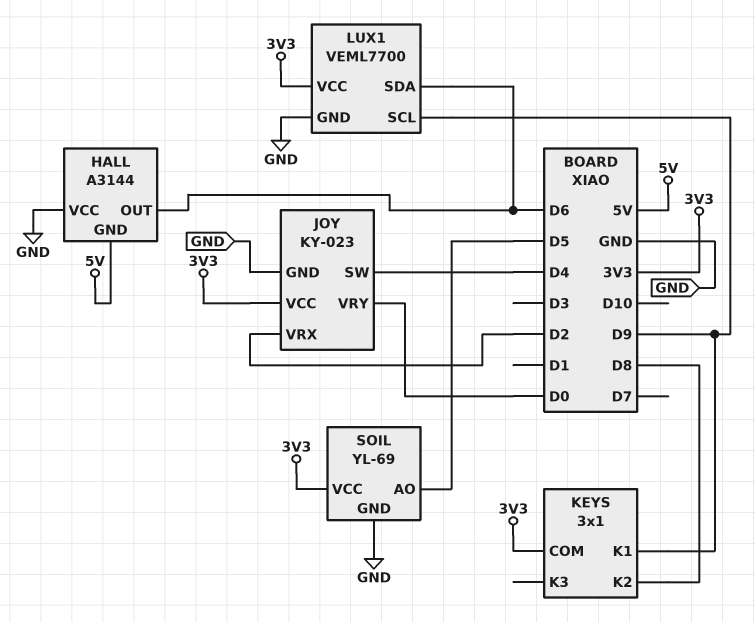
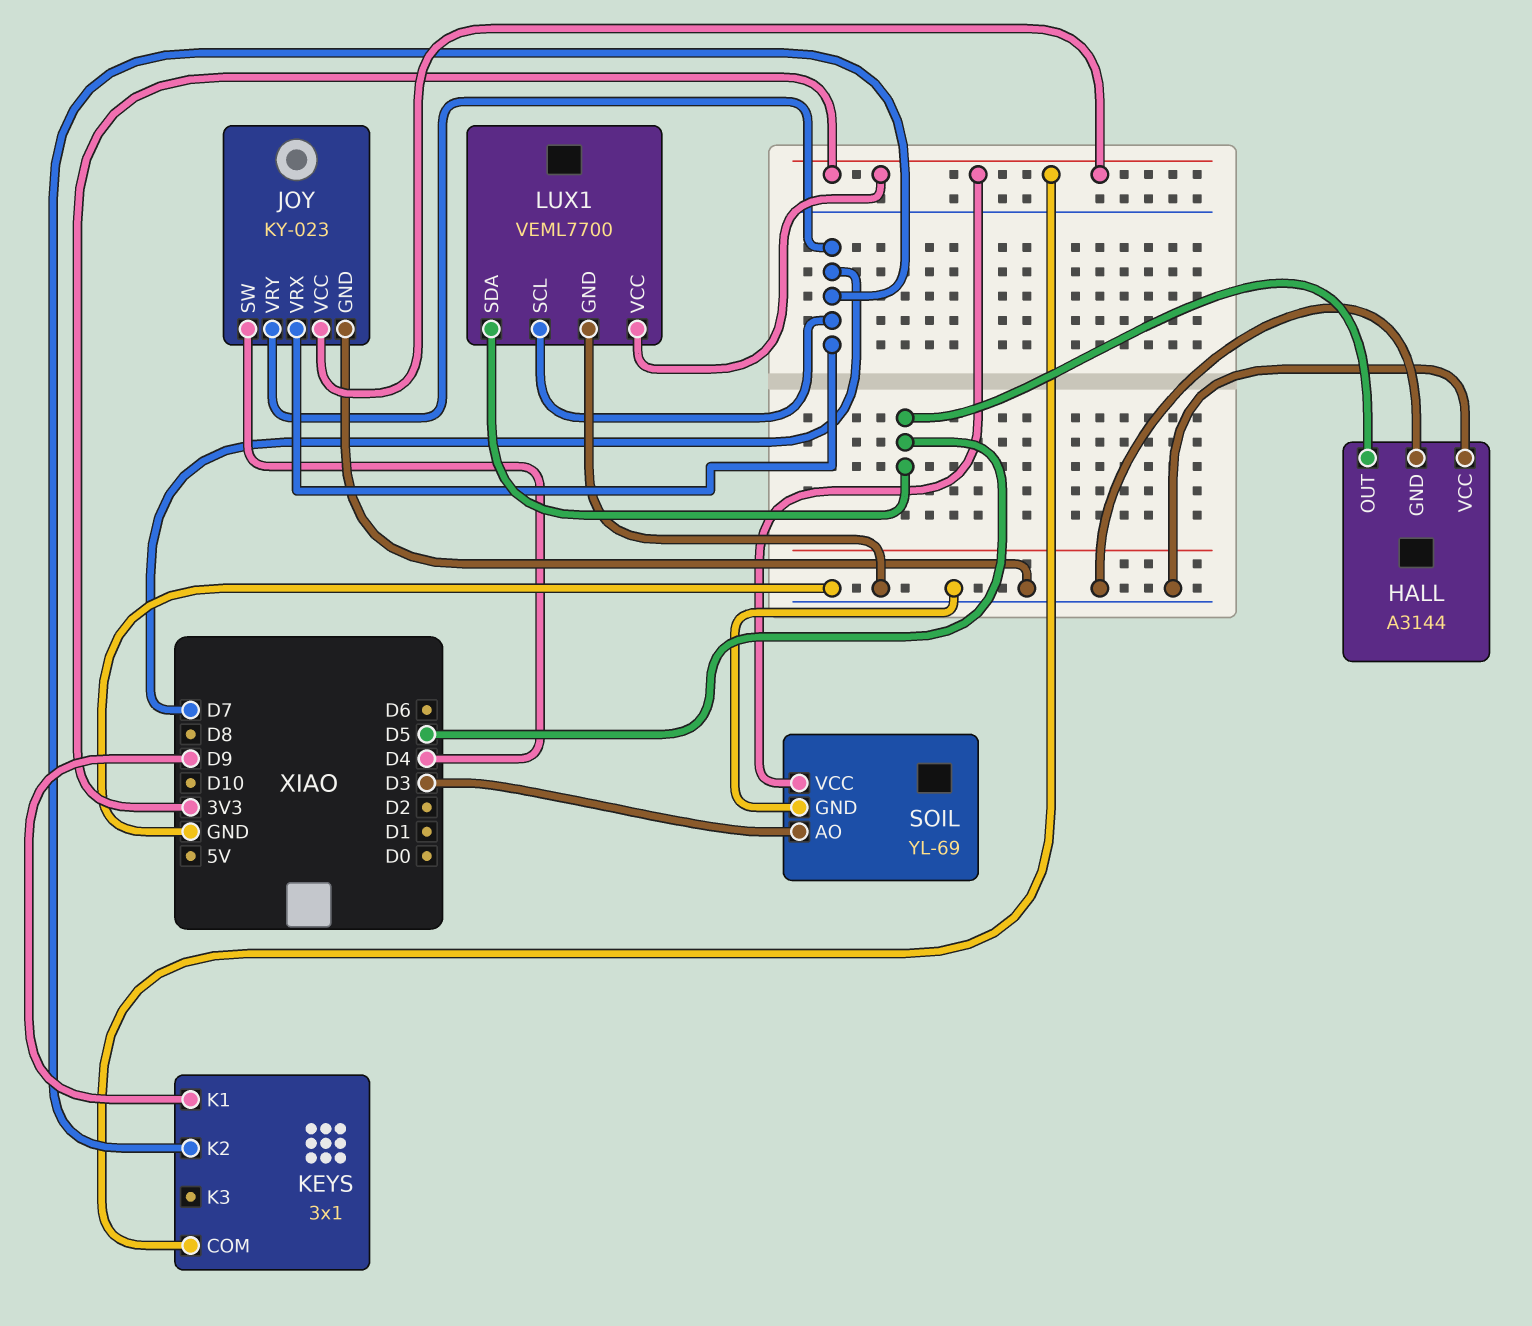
HALL pin GND: 5V -> GND
HALL pin OUT: D6 -> D5
JOY pin VRX: D2 -> D7
JOY pin VRY: D0 -> D7
KEYS pin K2: D8 -> D7
LUX1 pin SCL: D9 -> D7
LUX1 pin SDA: D6 -> D5
SOIL pin AO: D5 -> D3

